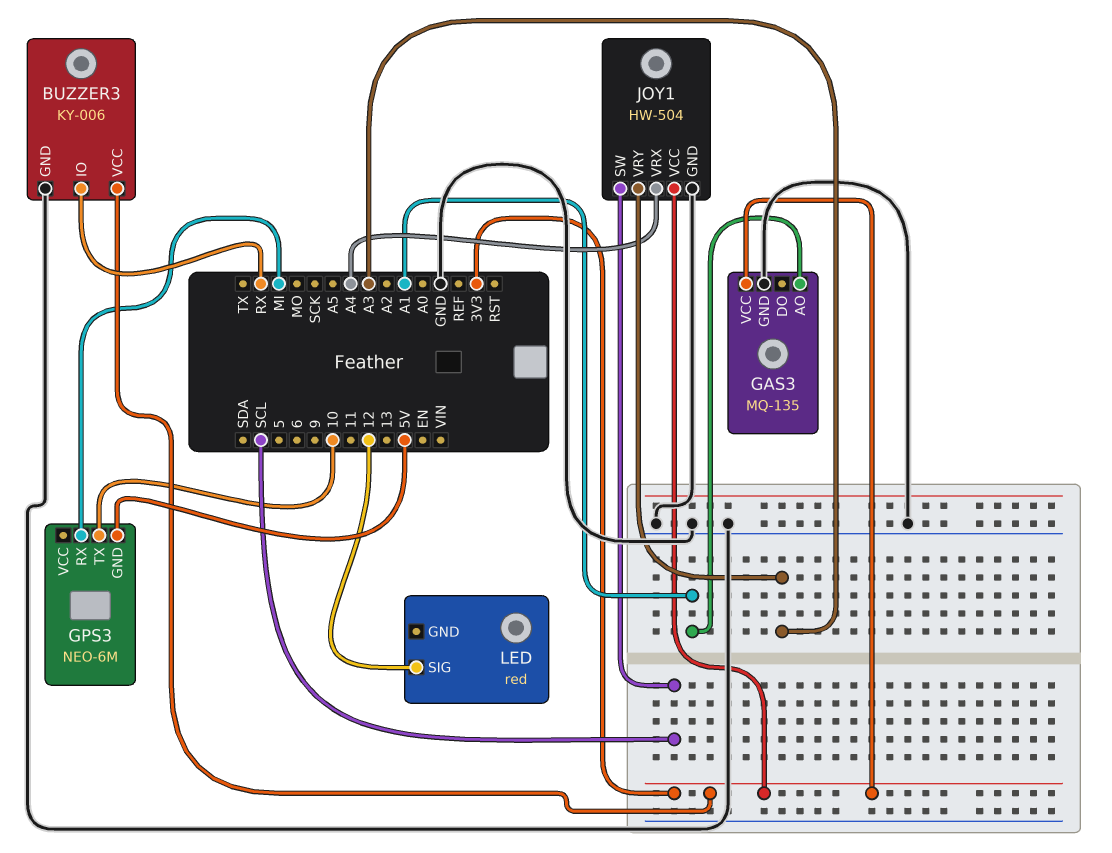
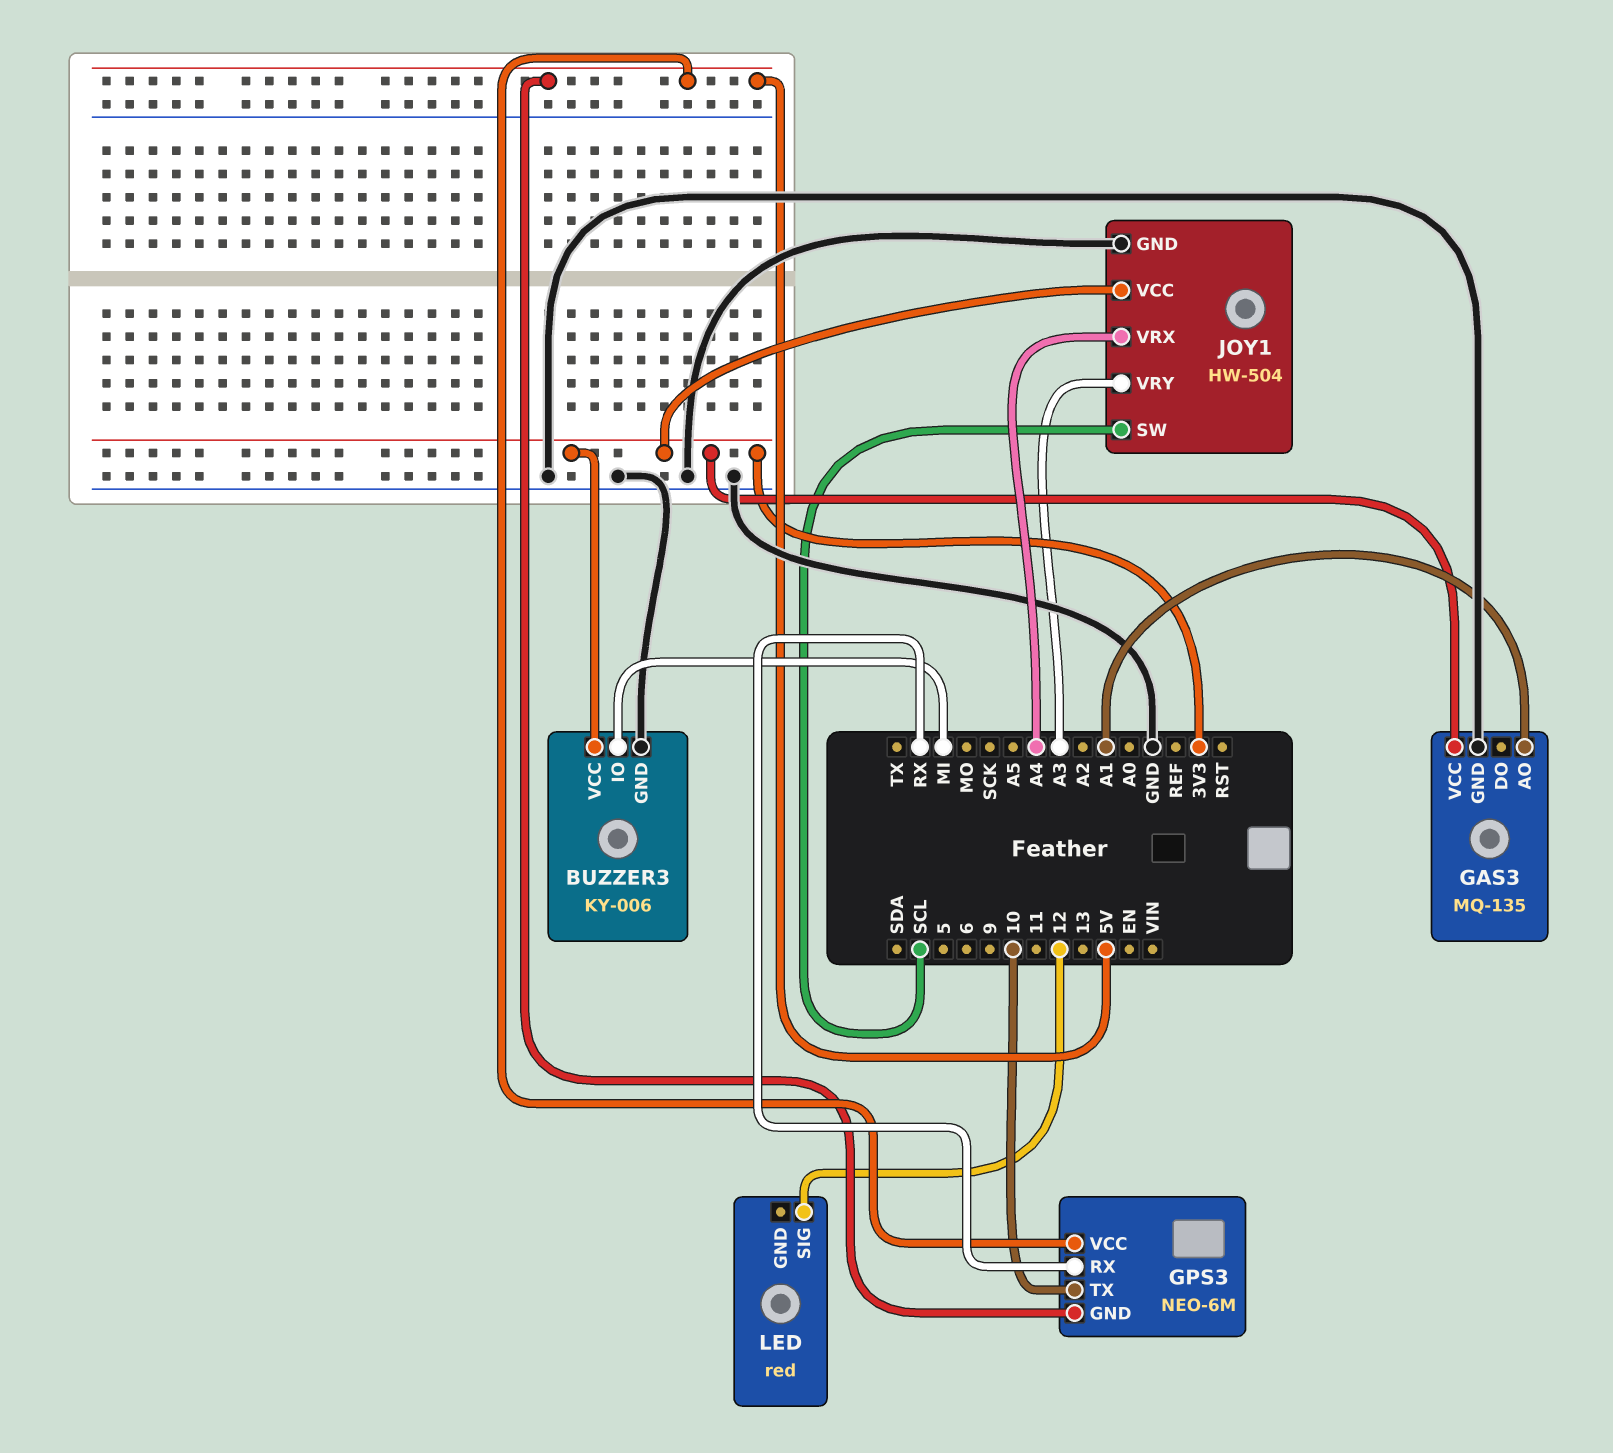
BUZZER3 pin IO: RX -> MI
GPS3 pin RX: MI -> RX
GPS3 pin VCC: none -> 5V

